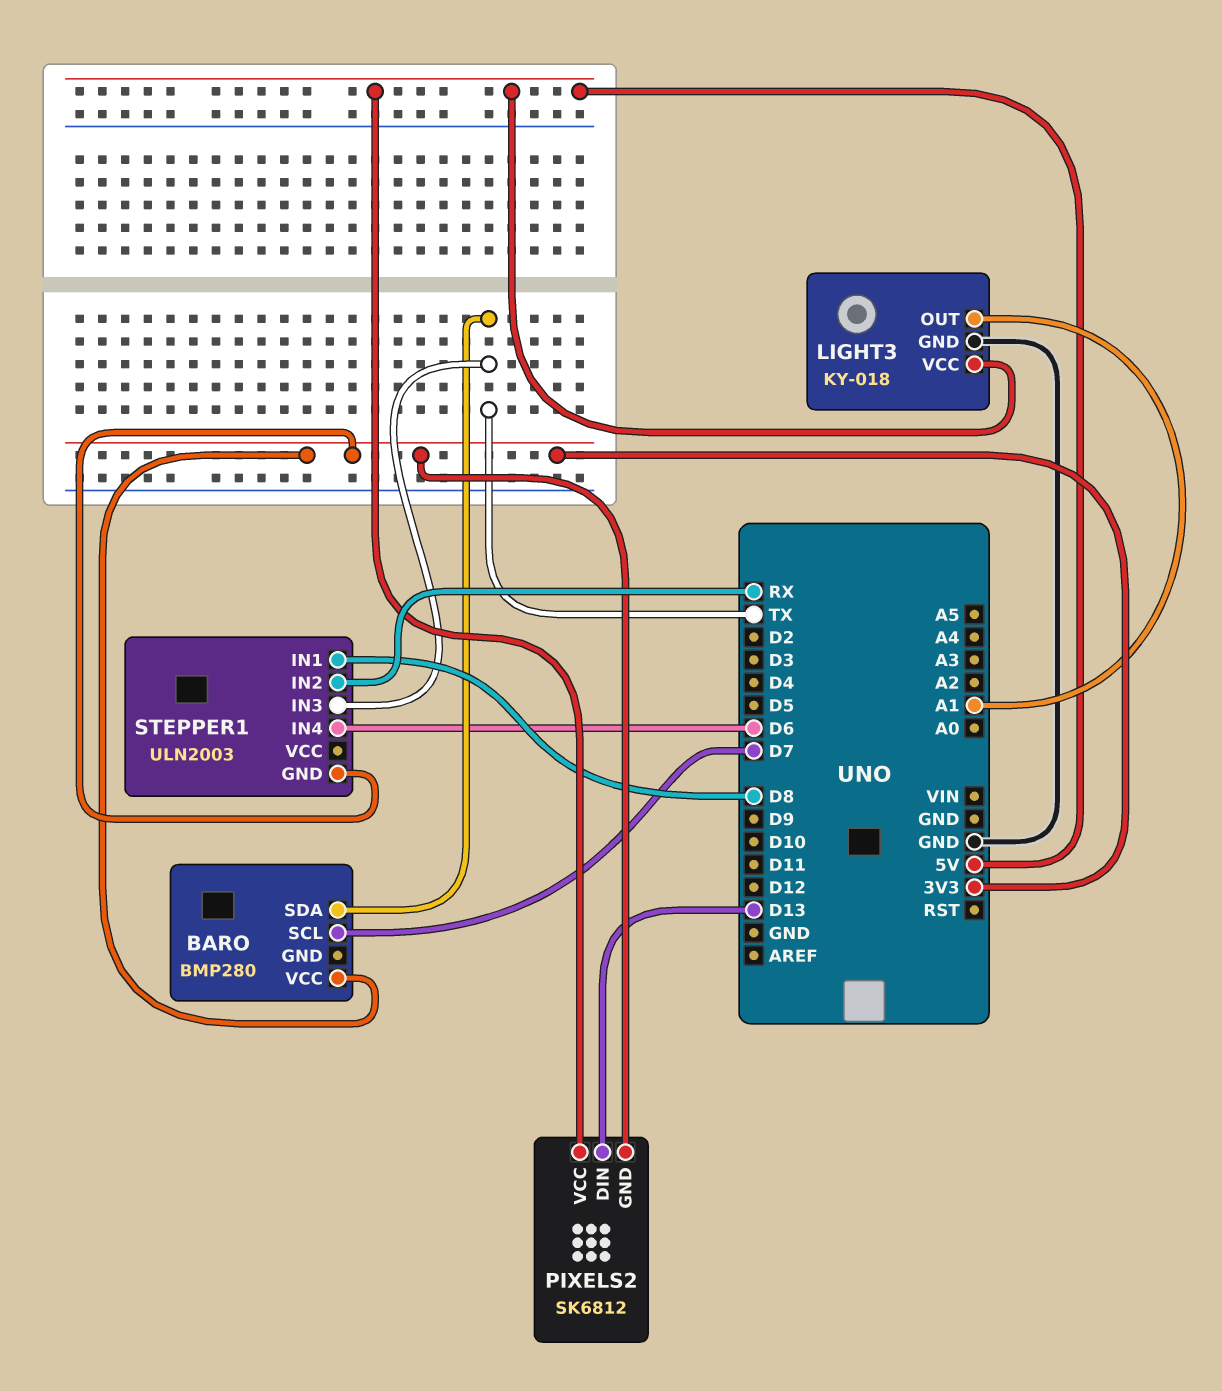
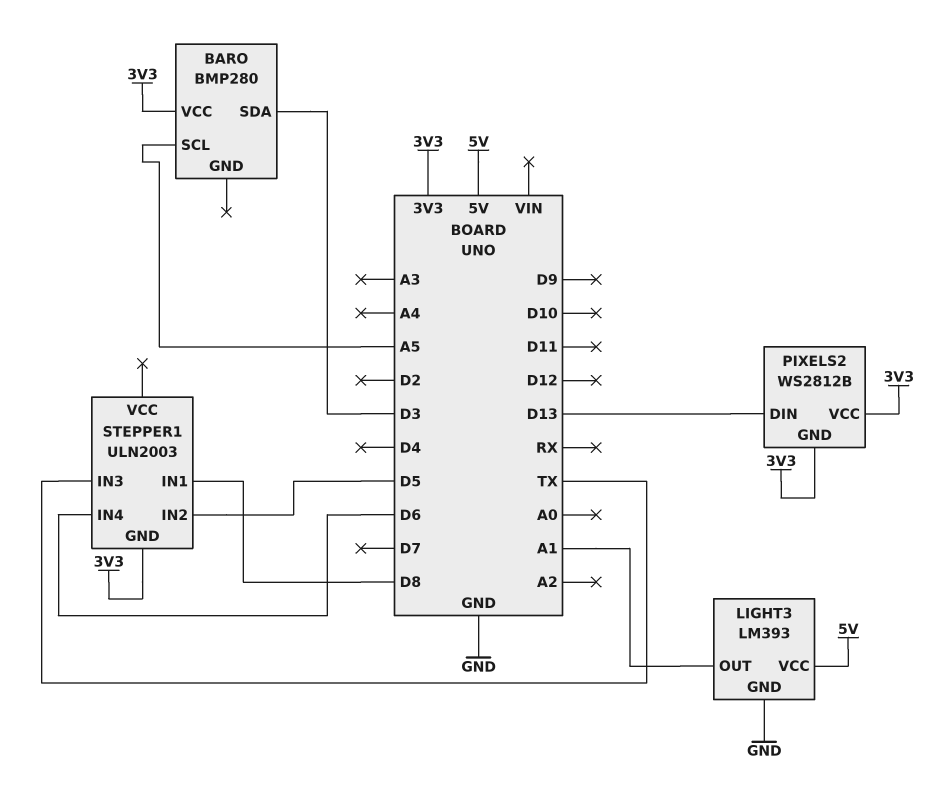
BARO pin SCL: D7 -> A5
BARO pin SDA: TX -> D3
LIGHT3: KY-018 -> LM393
PIXELS2: SK6812 -> WS2812B
PIXELS2 pin VCC: 5V -> 3V3
STEPPER1 pin IN2: RX -> D5

